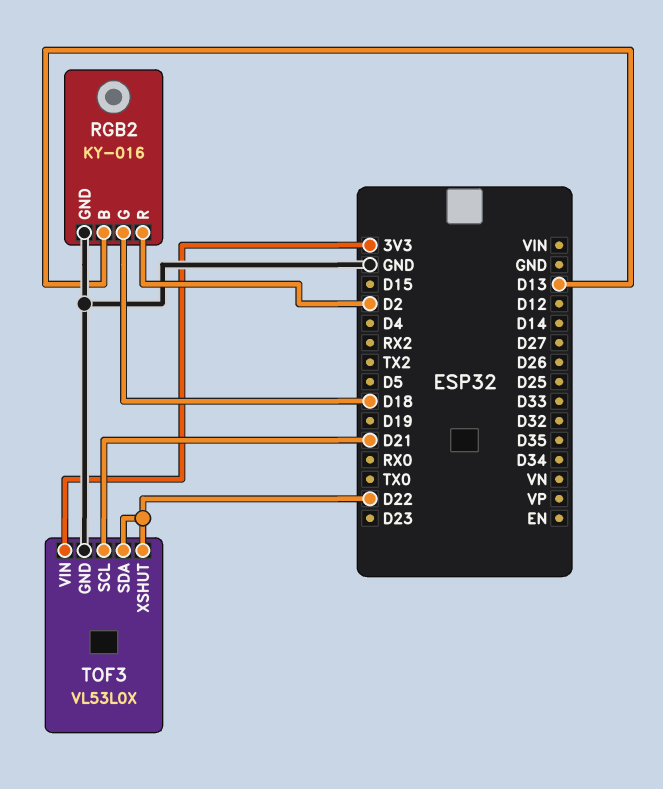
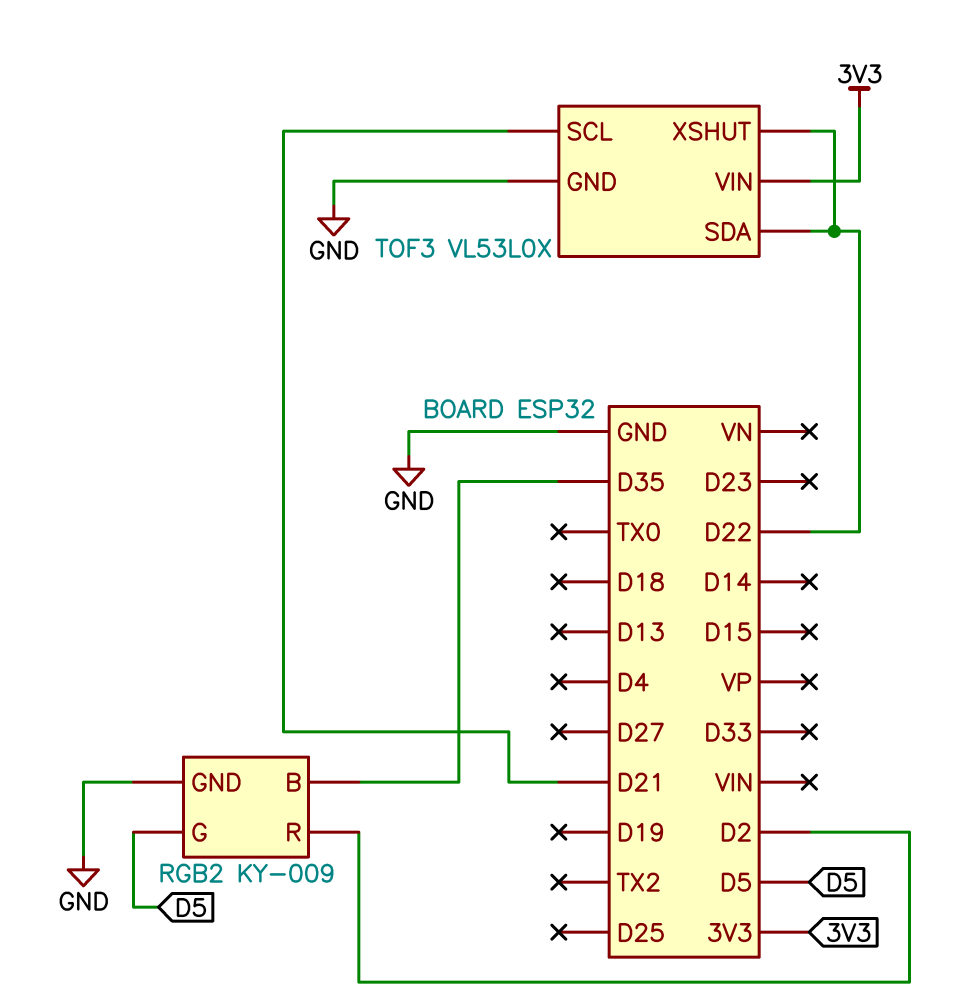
RGB2: KY-016 -> KY-009
RGB2 pin B: D13 -> D35
RGB2 pin G: D18 -> D5

